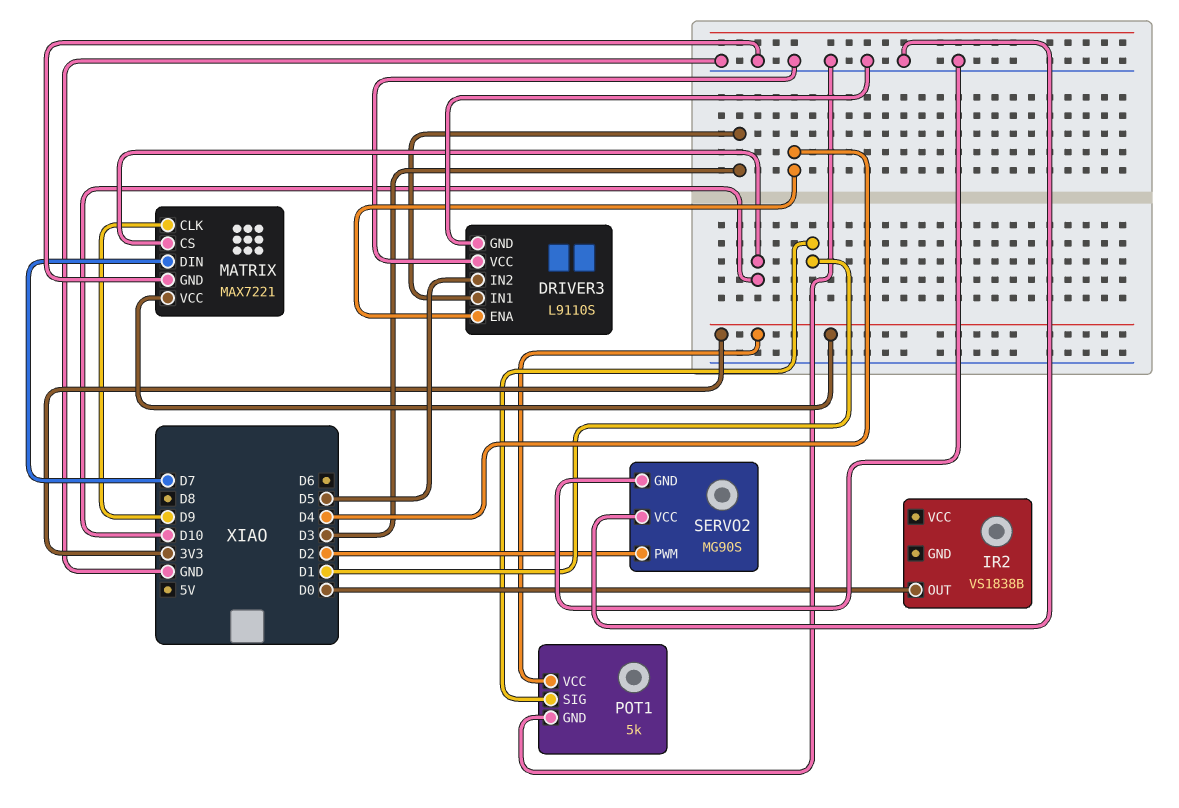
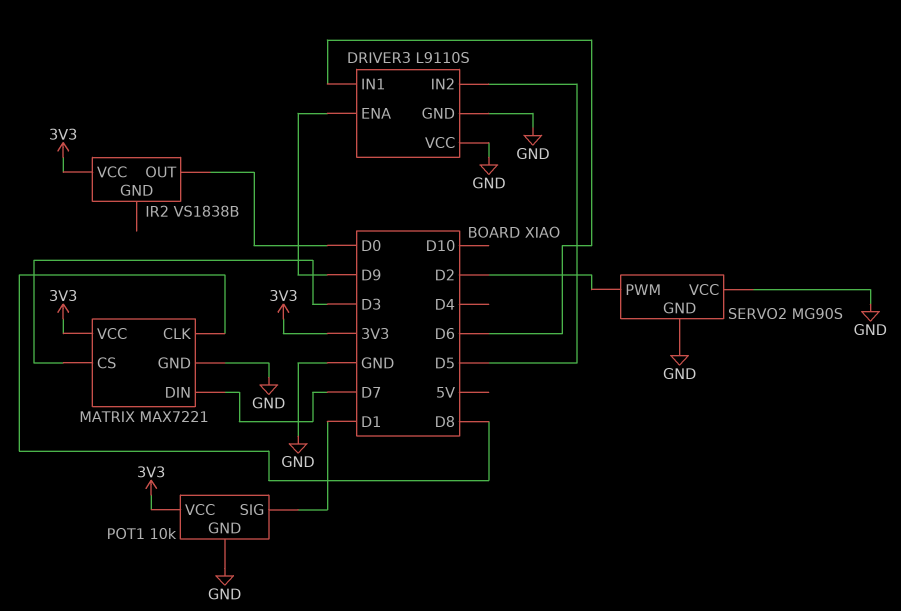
DRIVER3 pin ENA: D4 -> D9
DRIVER3 pin IN1: D3 -> D6
IR2 pin VCC: none -> 3V3
MATRIX pin CLK: D9 -> D8
MATRIX pin CS: D10 -> D3
POT1: 5k -> 10k

